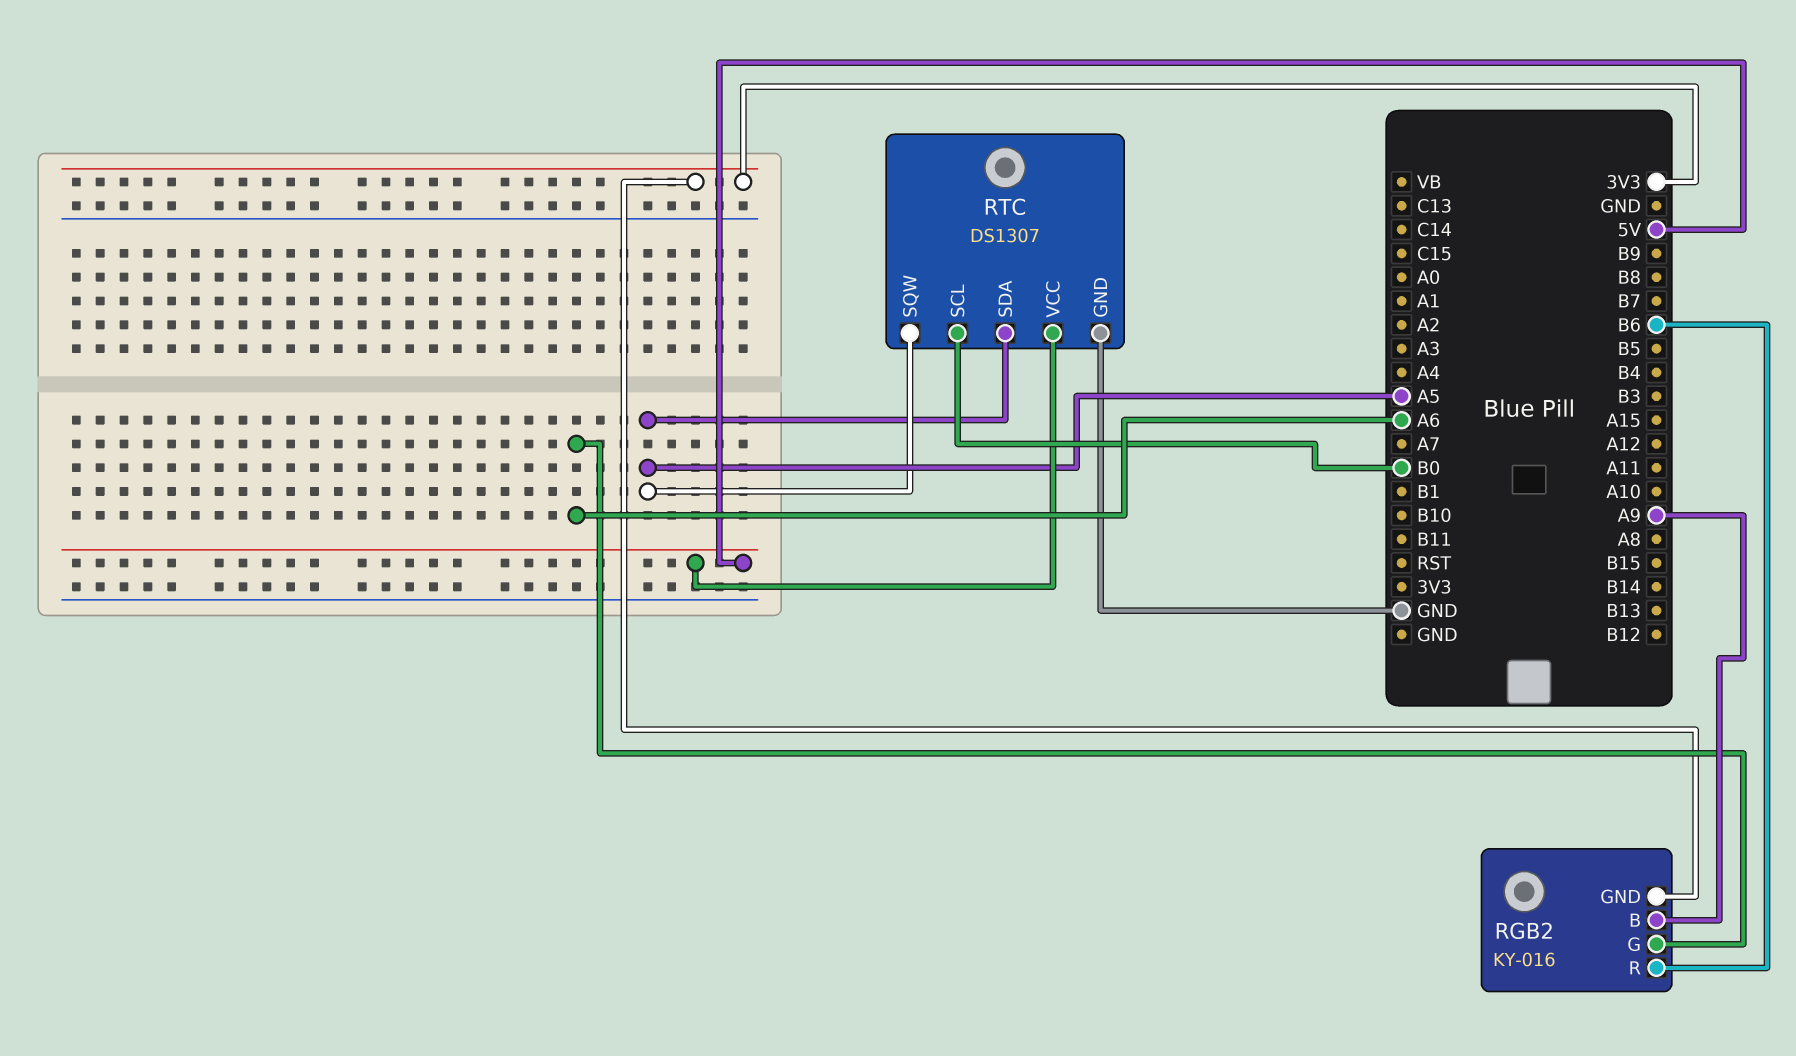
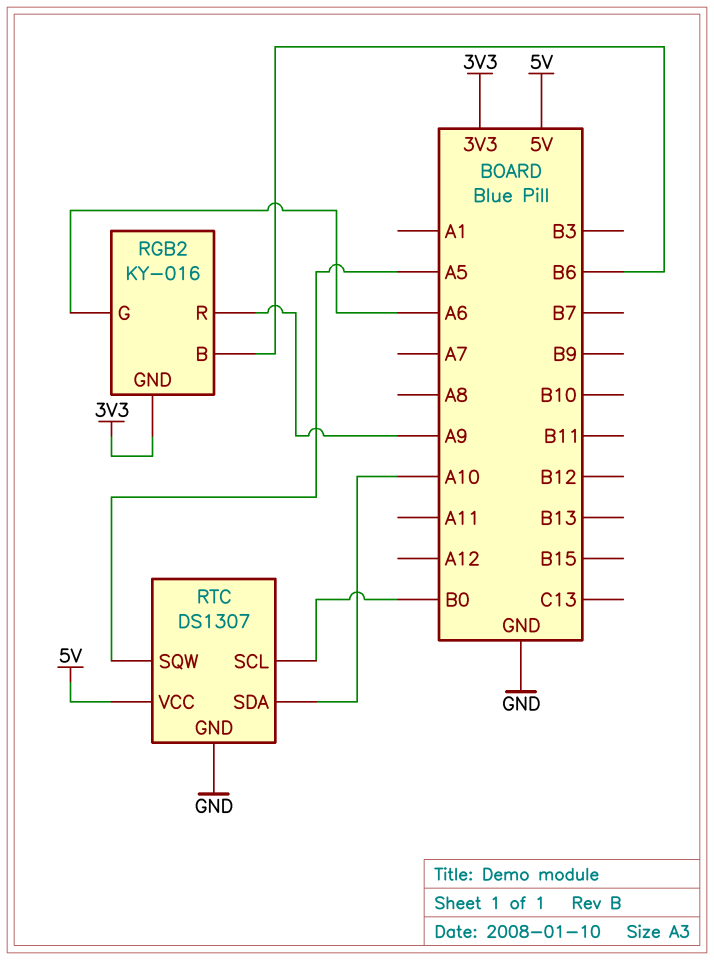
RGB2 pin B: A9 -> B6
RGB2 pin R: B6 -> A9
RTC pin SDA: A5 -> A10

